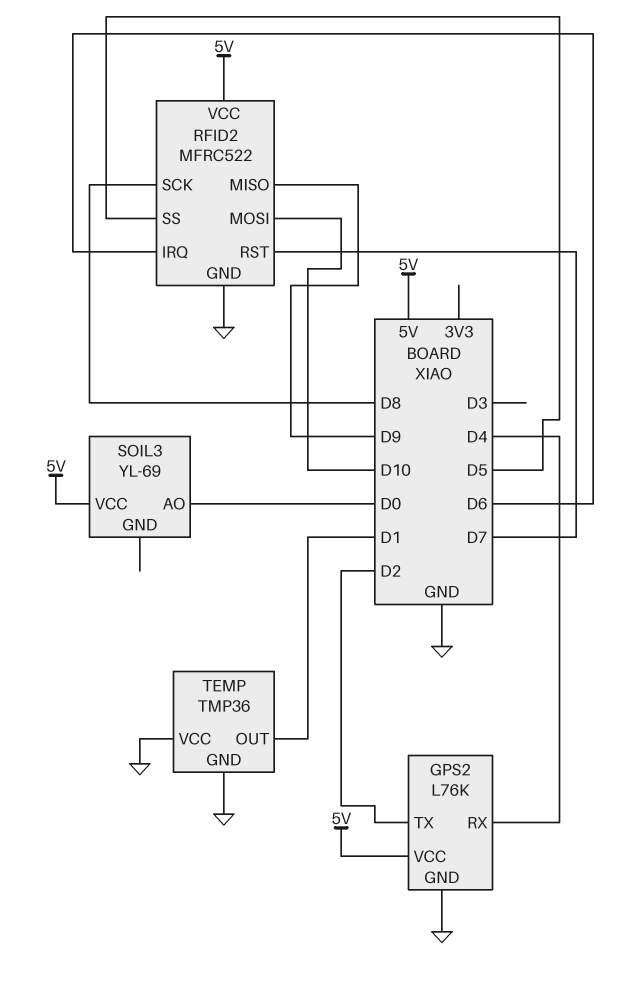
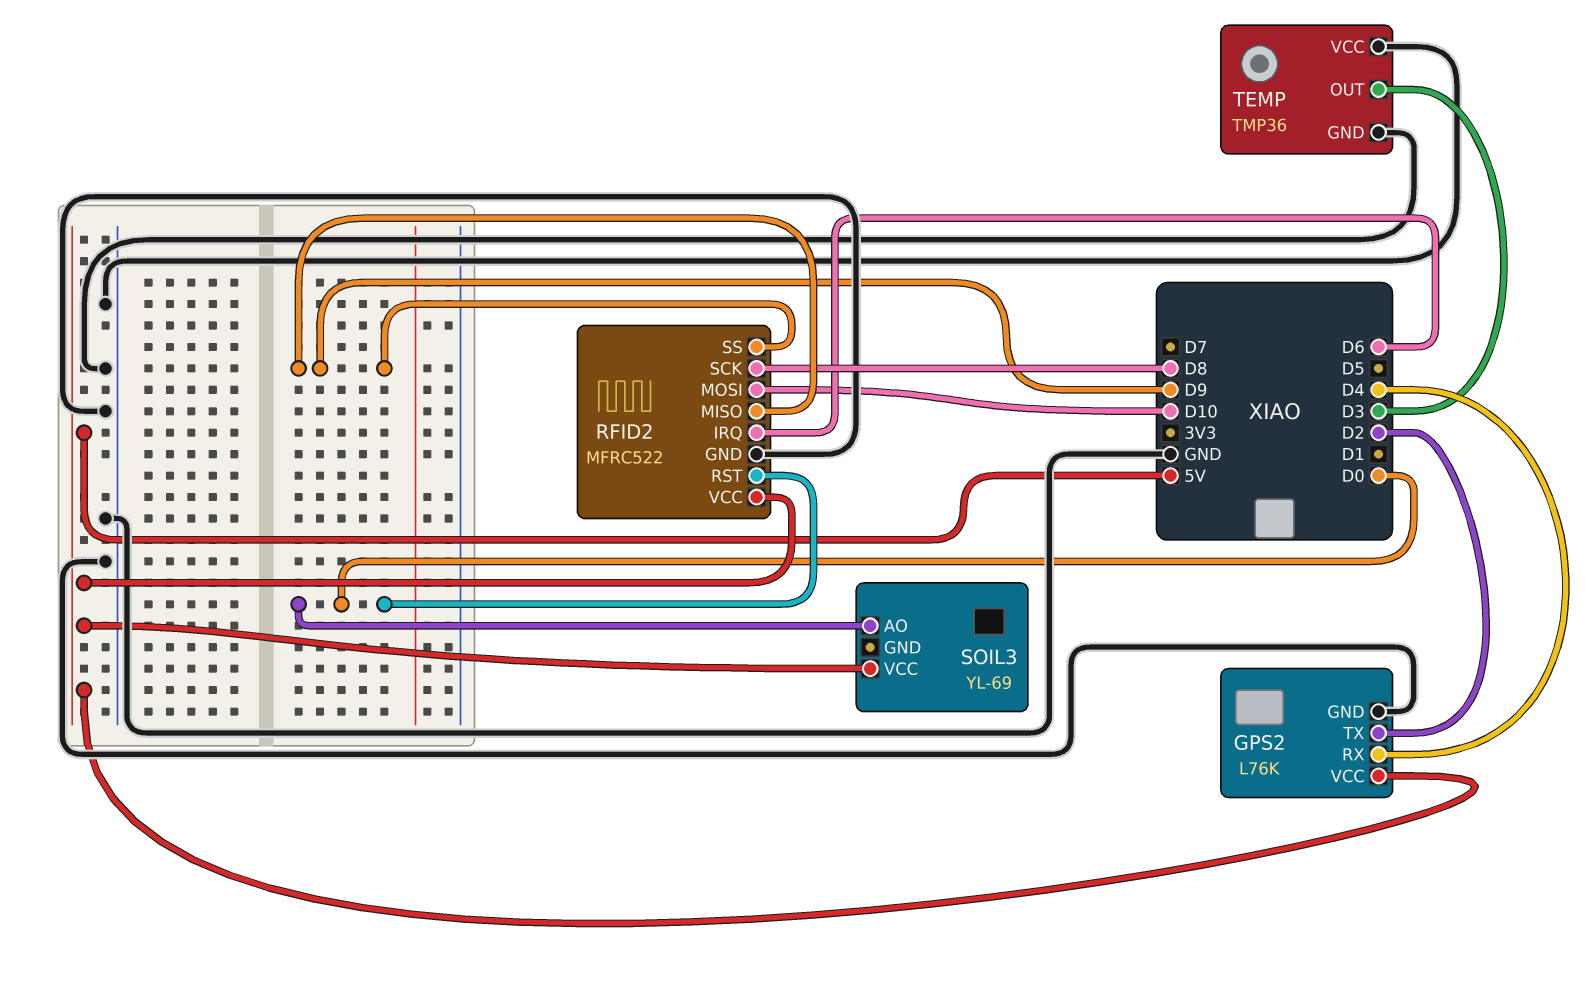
RFID2 pin RST: D7 -> D0
RFID2 pin SS: D5 -> D9
TEMP pin OUT: D1 -> D3

